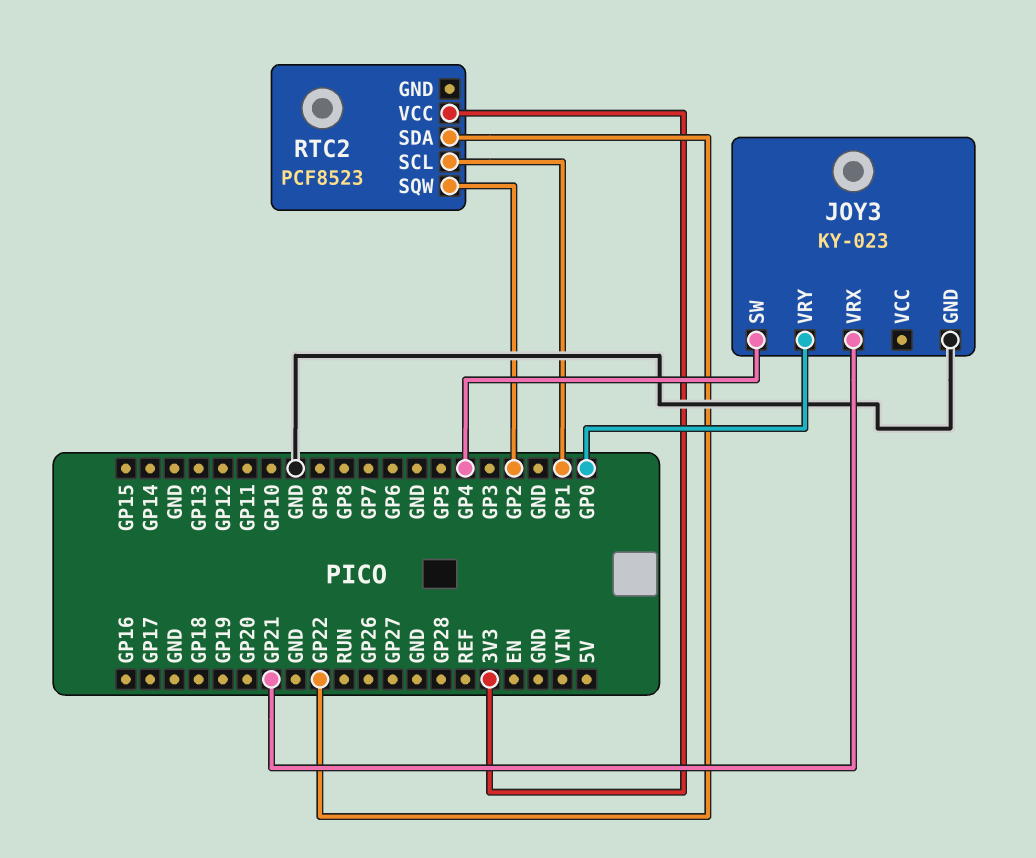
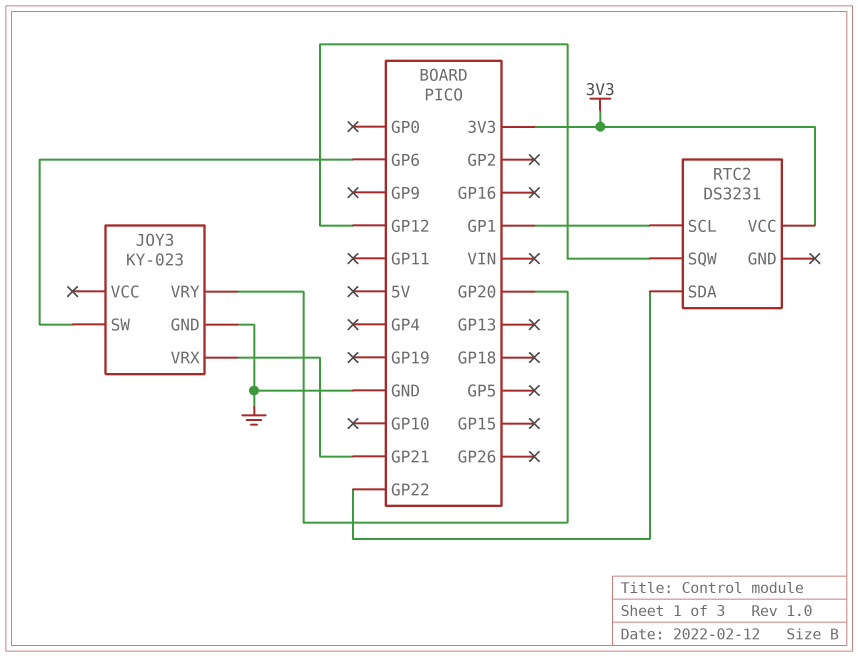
JOY3 pin SW: GP4 -> GP6
JOY3 pin VRY: GP0 -> GP20
RTC2: PCF8523 -> DS3231
RTC2 pin SQW: GP2 -> GP12

